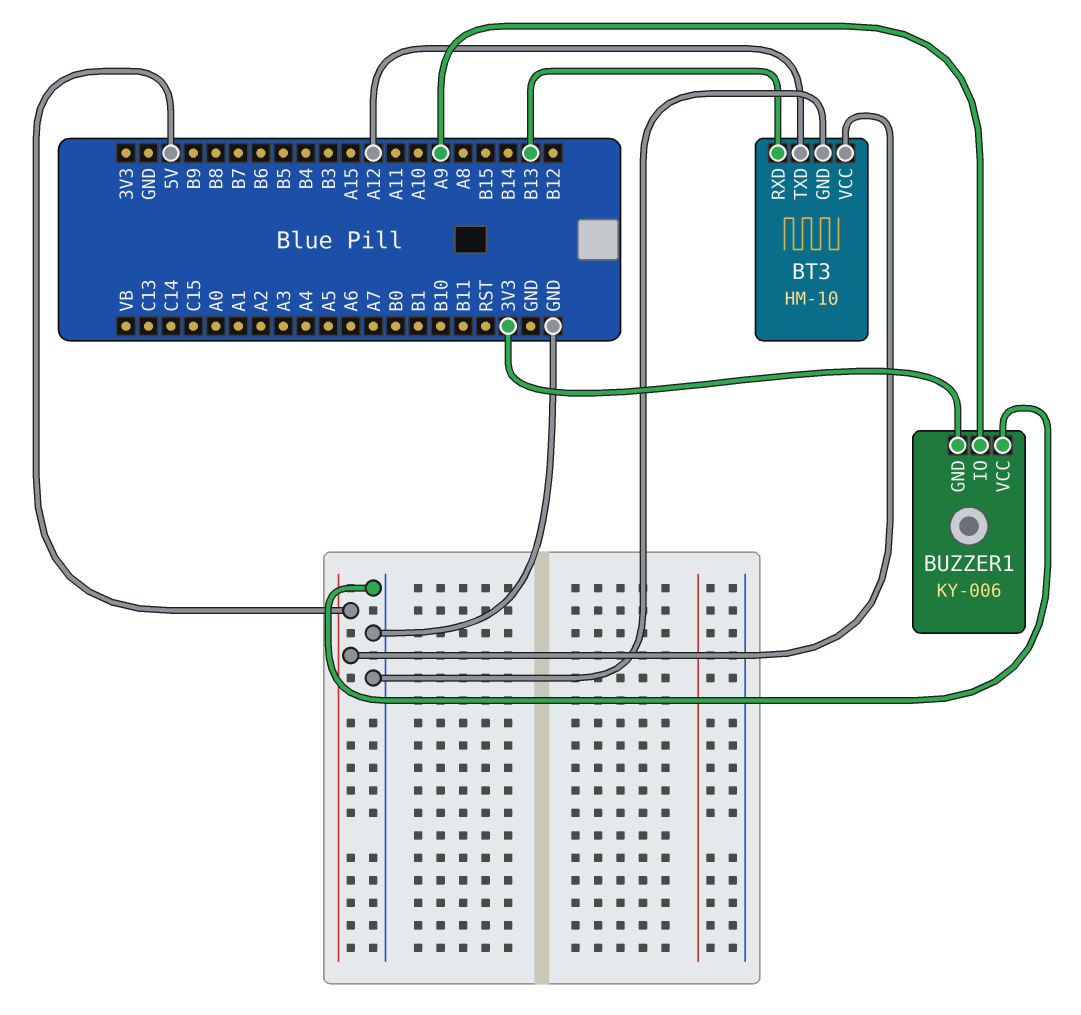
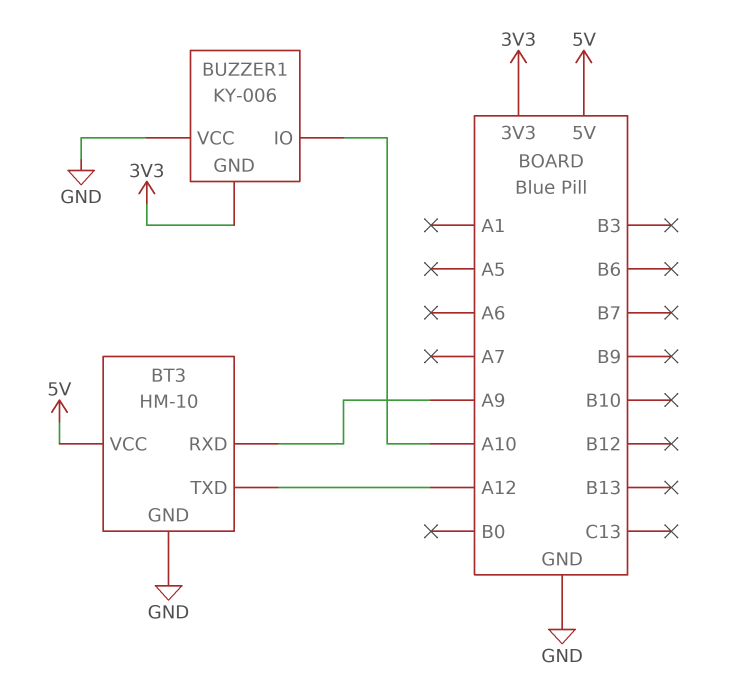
BT3 pin RXD: B13 -> A9
BUZZER1 pin IO: A9 -> A10

